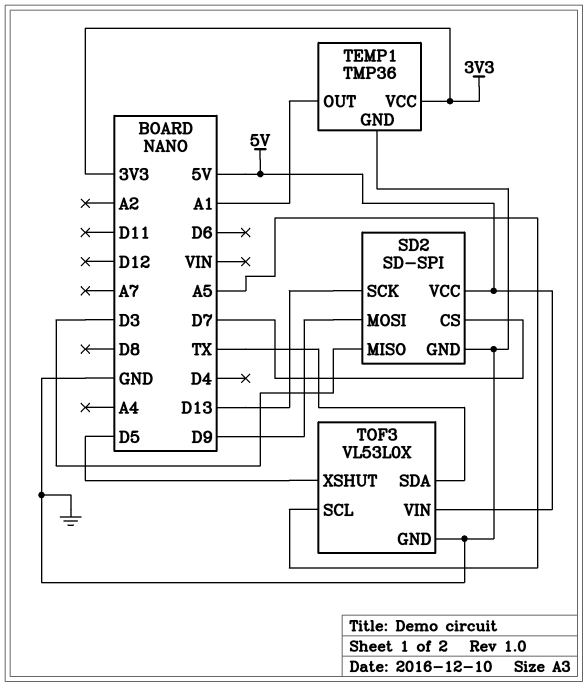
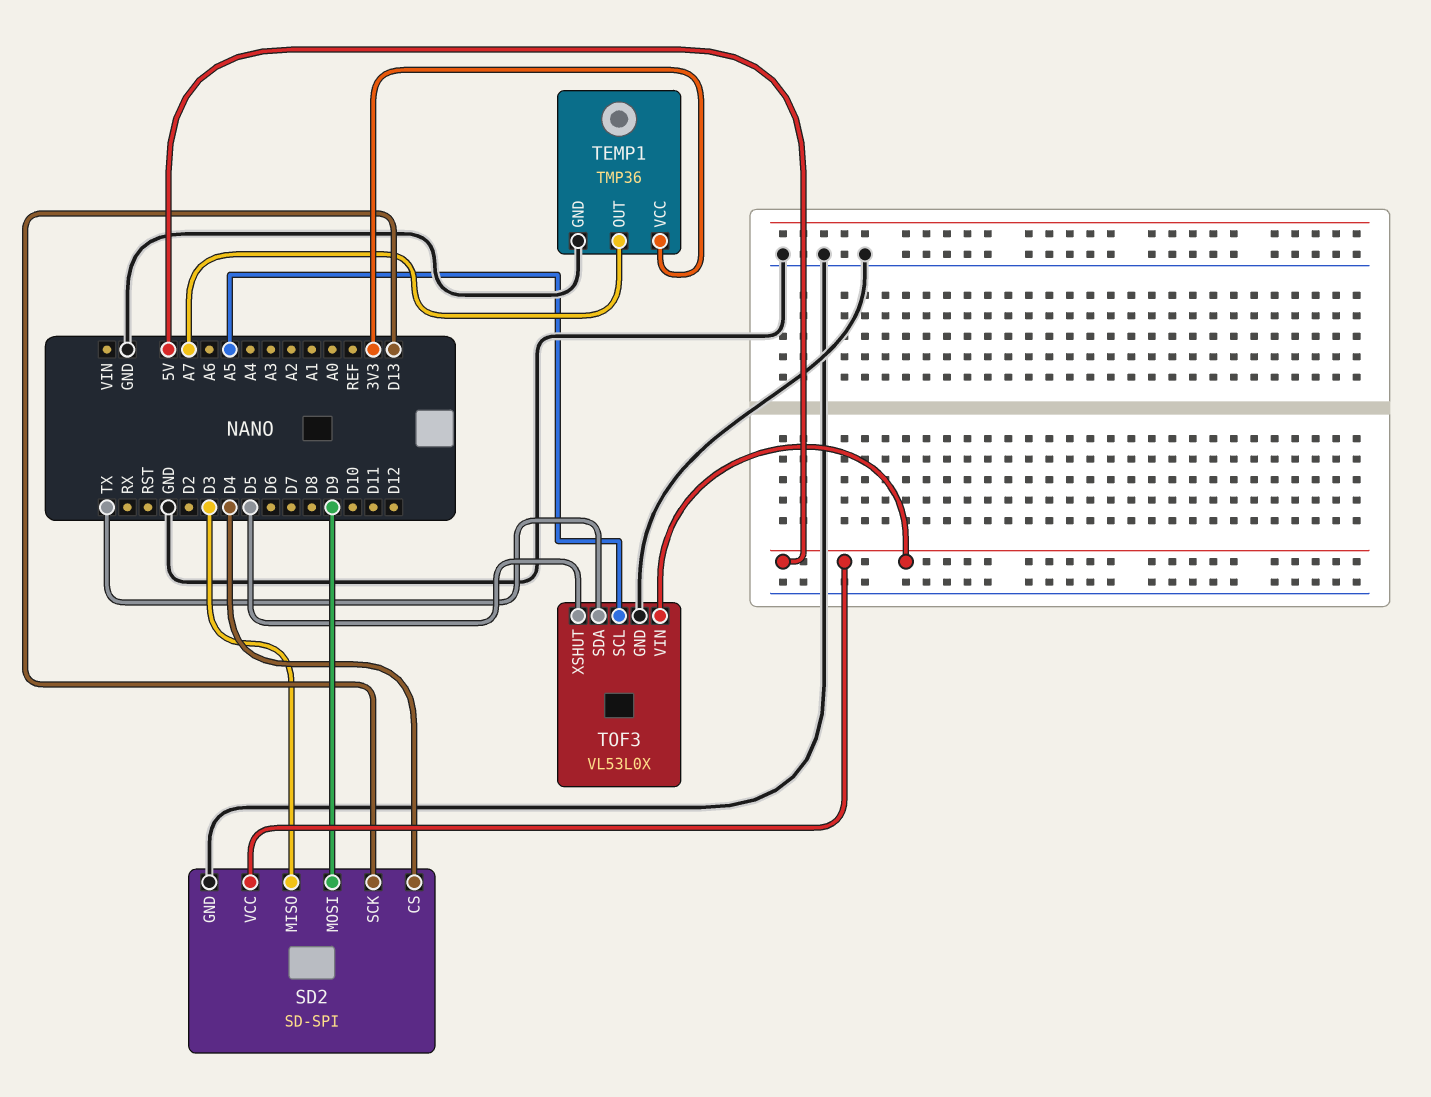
SD2 pin CS: D7 -> D4
TEMP1 pin OUT: A1 -> A7

